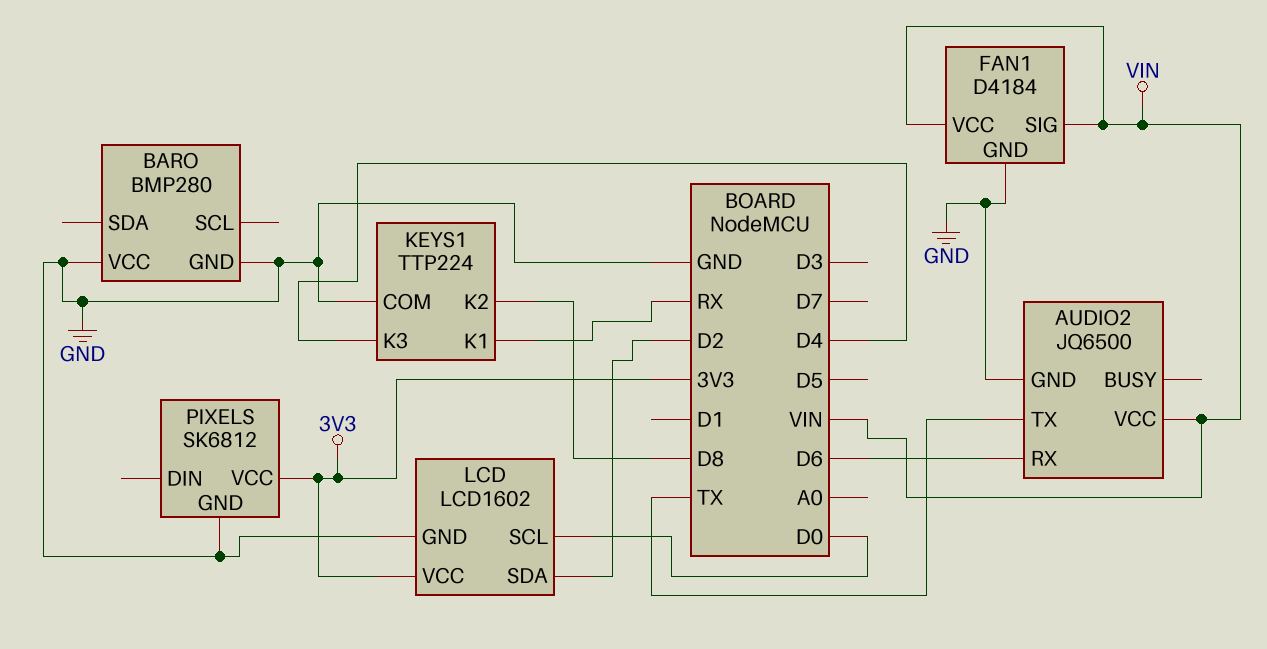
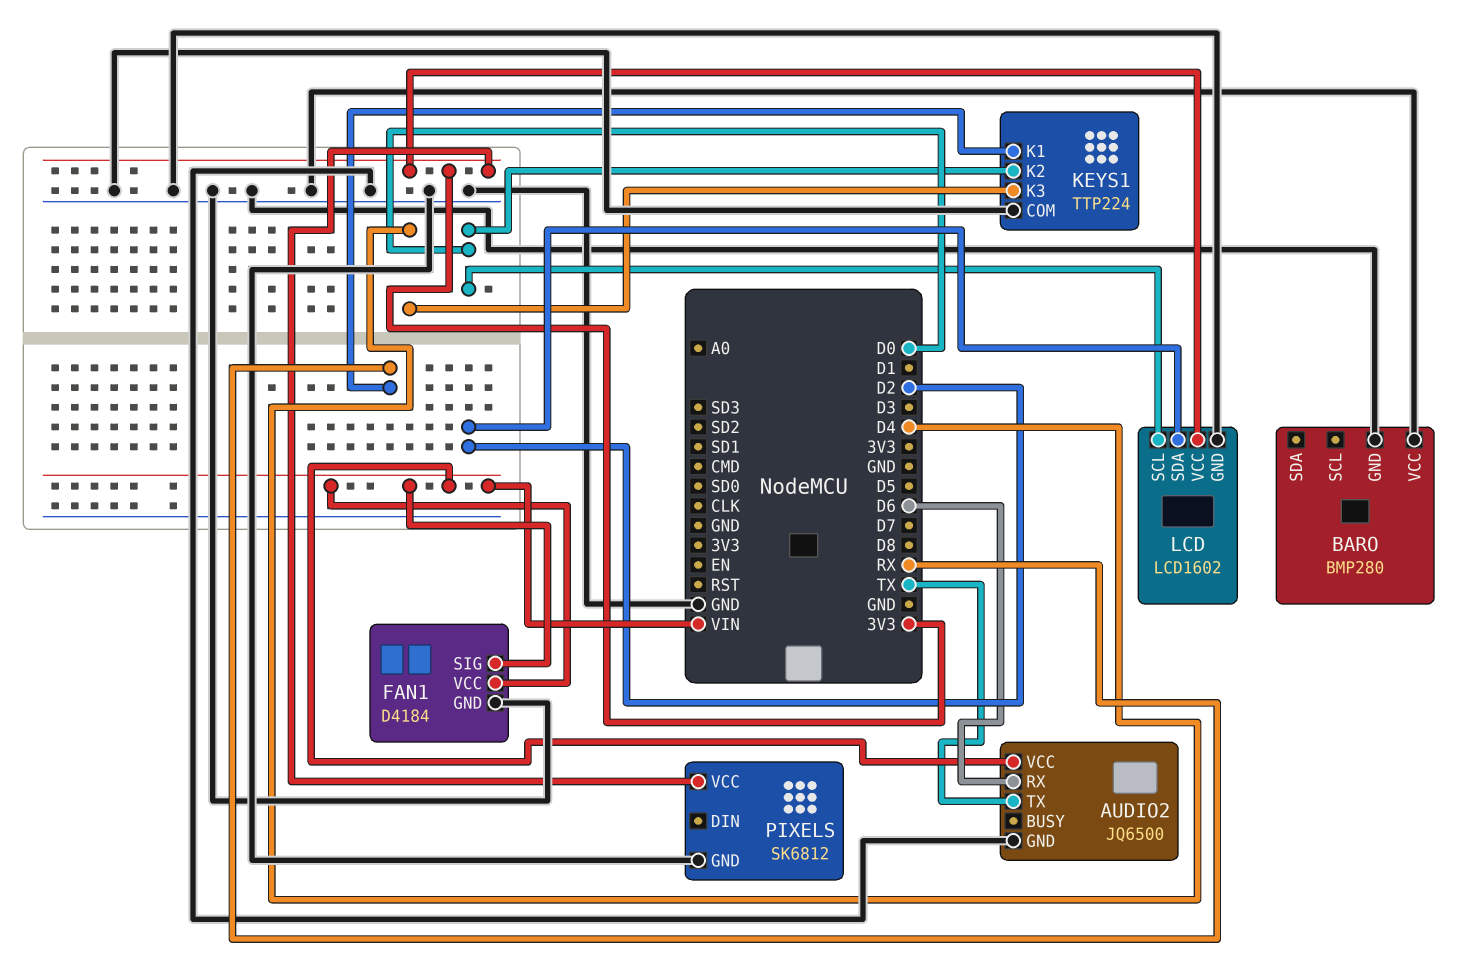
KEYS1 pin K2: D8 -> D0

